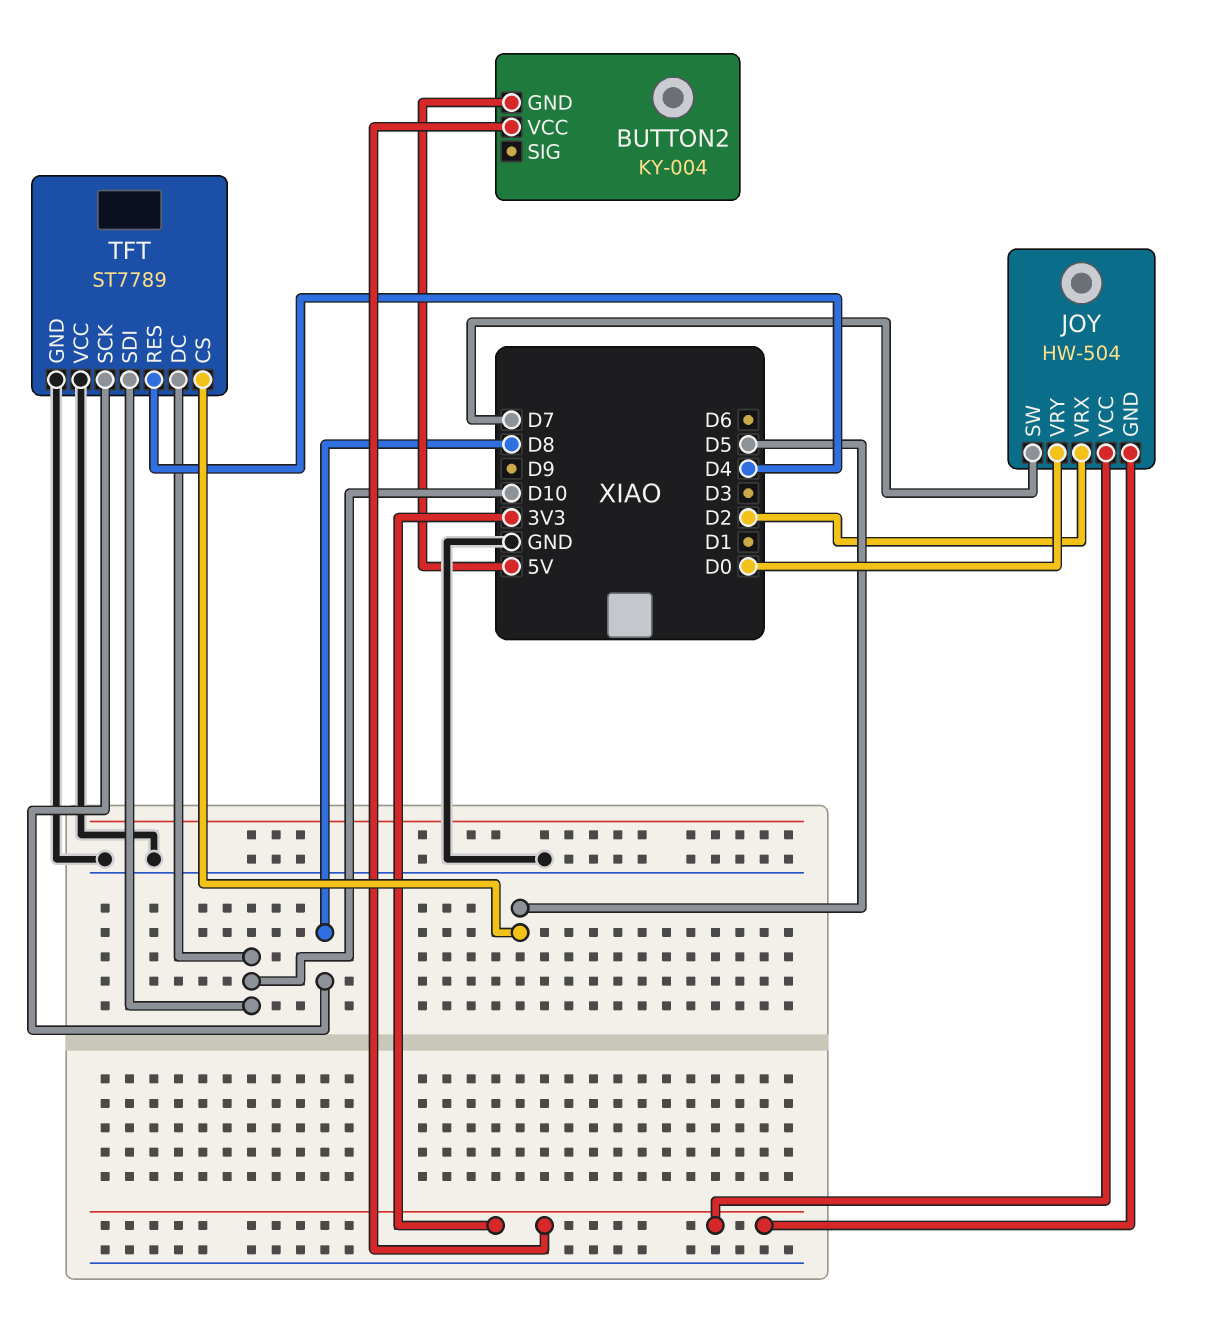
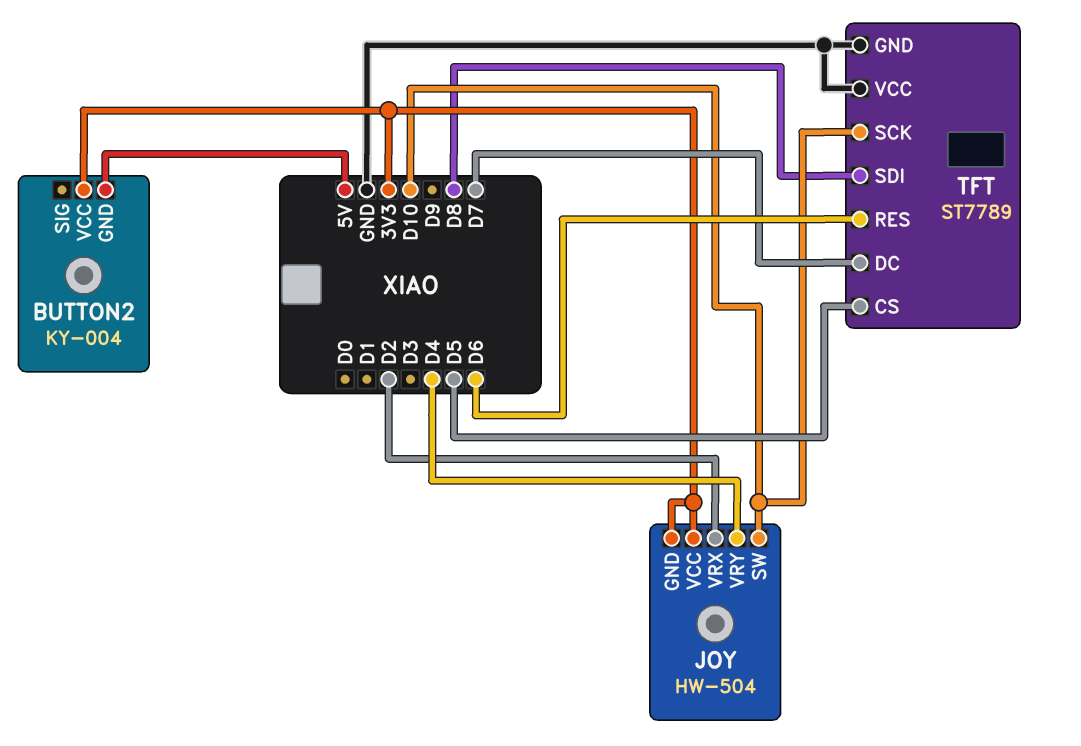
JOY pin SW: D7 -> D10
JOY pin VRY: D0 -> D4
TFT pin DC: D10 -> D7
TFT pin RES: D4 -> D6
TFT pin SCK: D8 -> D10
TFT pin SDI: D10 -> D8

